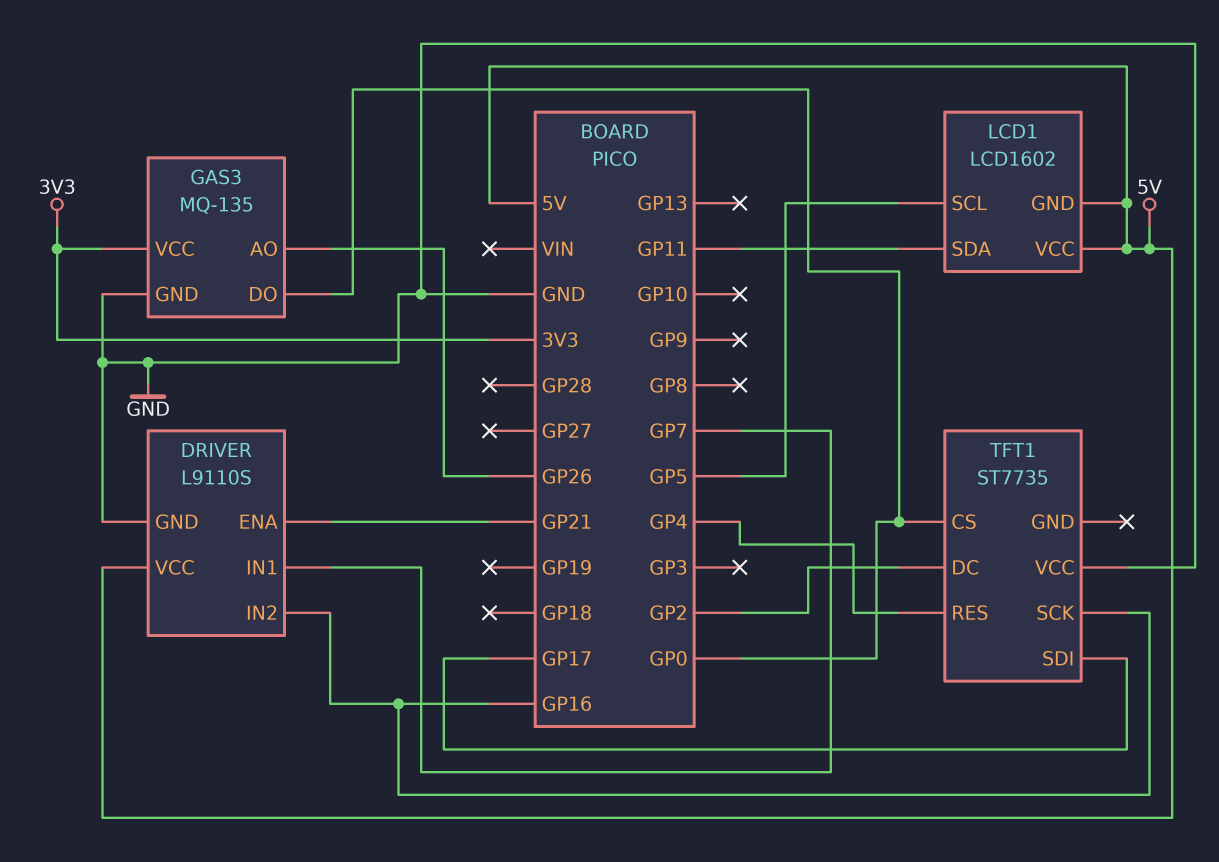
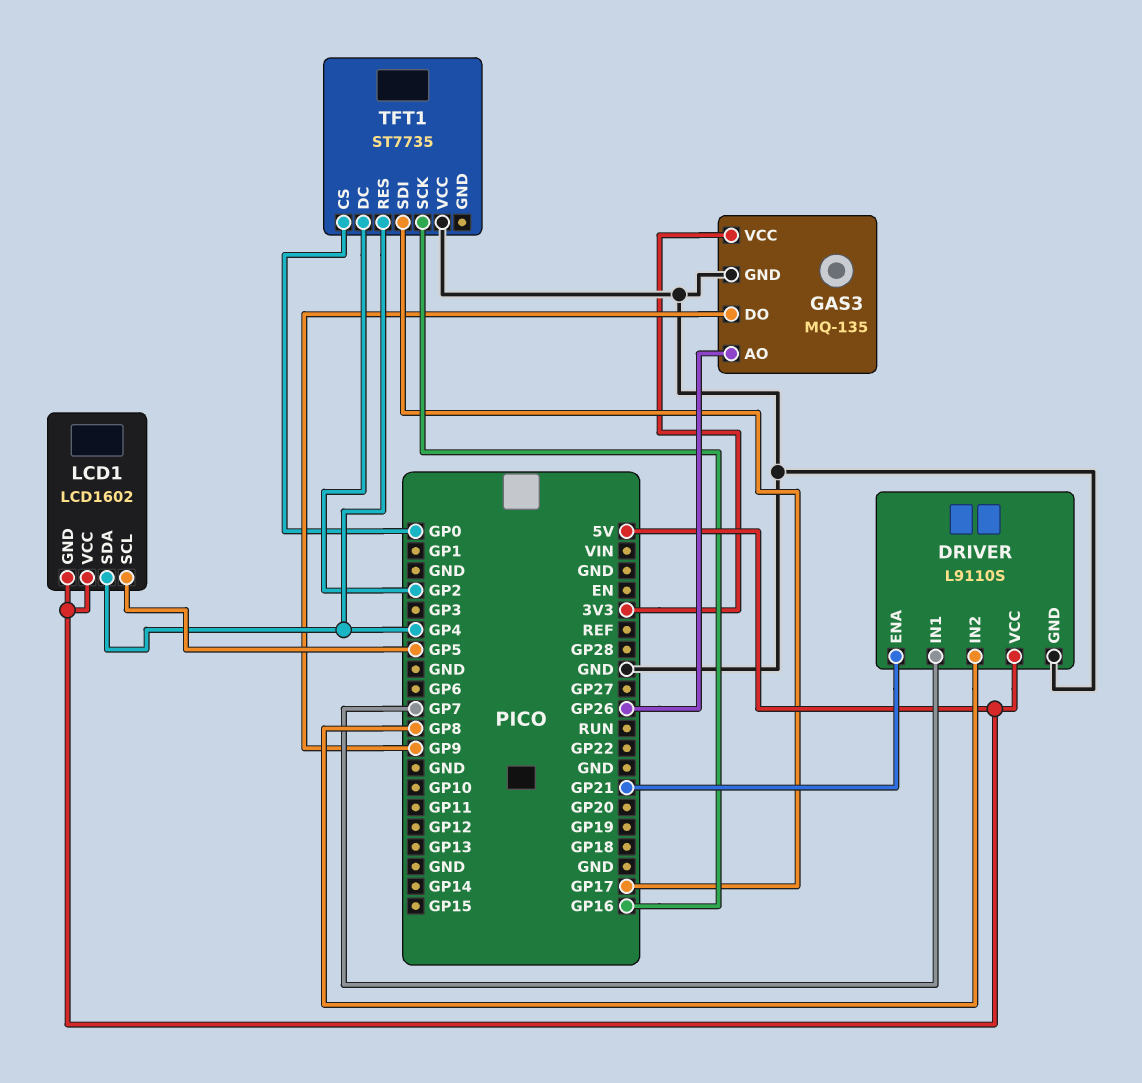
DRIVER pin IN2: GP16 -> GP8
GAS3 pin DO: GP0 -> GP9
LCD1 pin SDA: GP11 -> GP4

